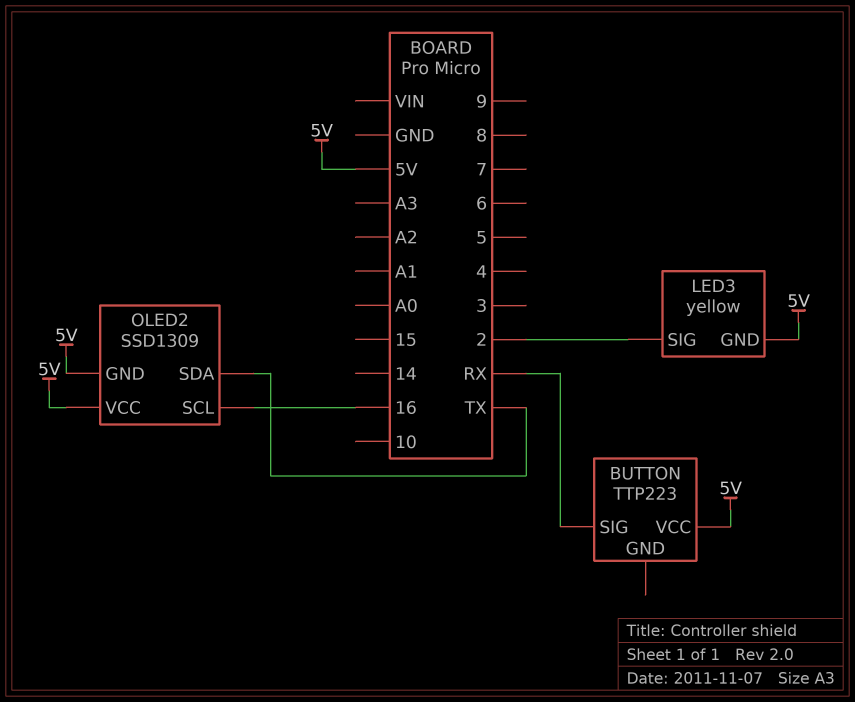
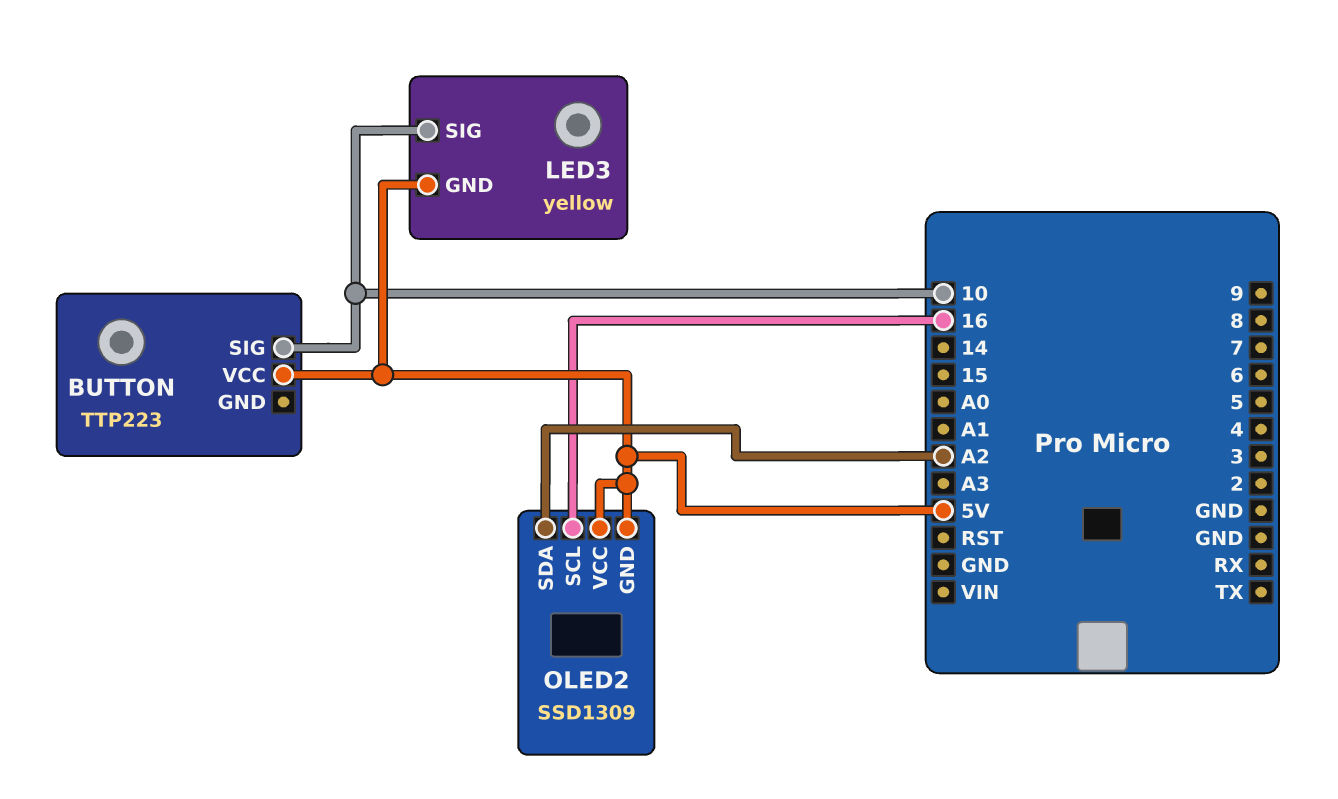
BUTTON pin SIG: RX -> 10
LED3 pin SIG: 2 -> 10
OLED2 pin SDA: TX -> A2

